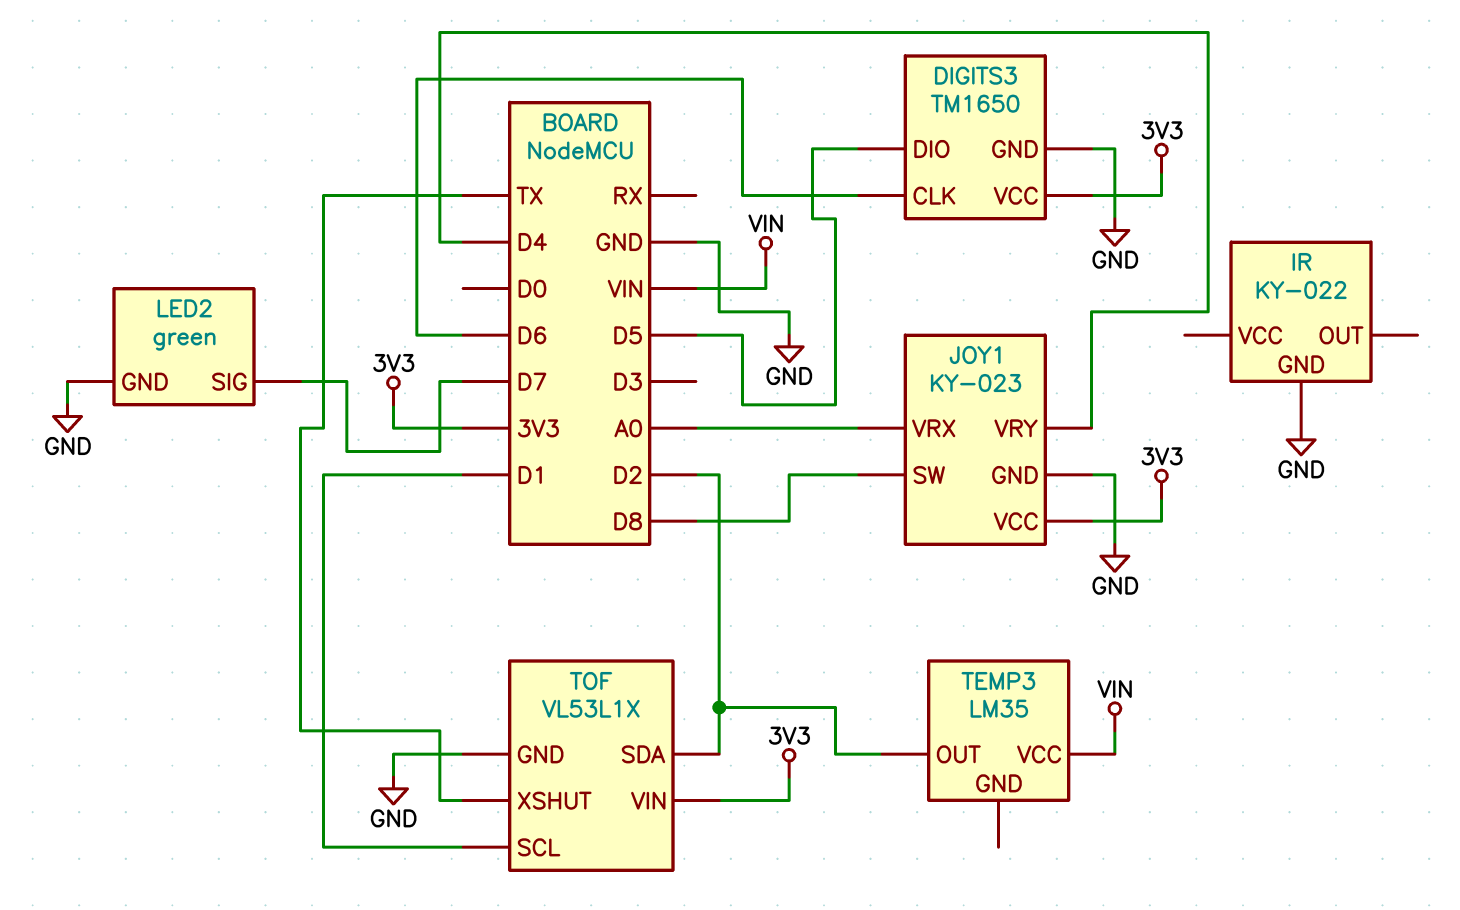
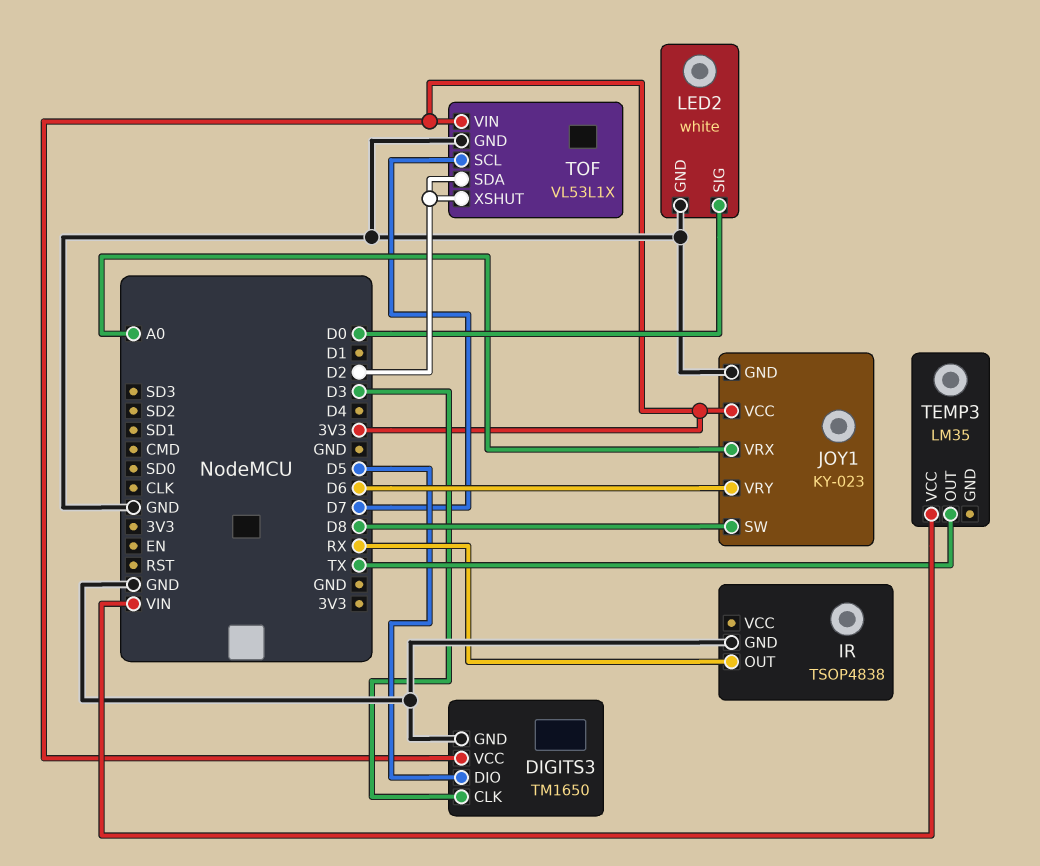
DIGITS3 pin CLK: D6 -> D3
IR: KY-022 -> TSOP4838
IR pin OUT: none -> RX
JOY1 pin VRY: D4 -> D6
LED2: green -> white
LED2 pin SIG: D7 -> D0
TEMP3 pin OUT: D2 -> TX
TOF pin SCL: D1 -> D7
TOF pin XSHUT: TX -> D2

